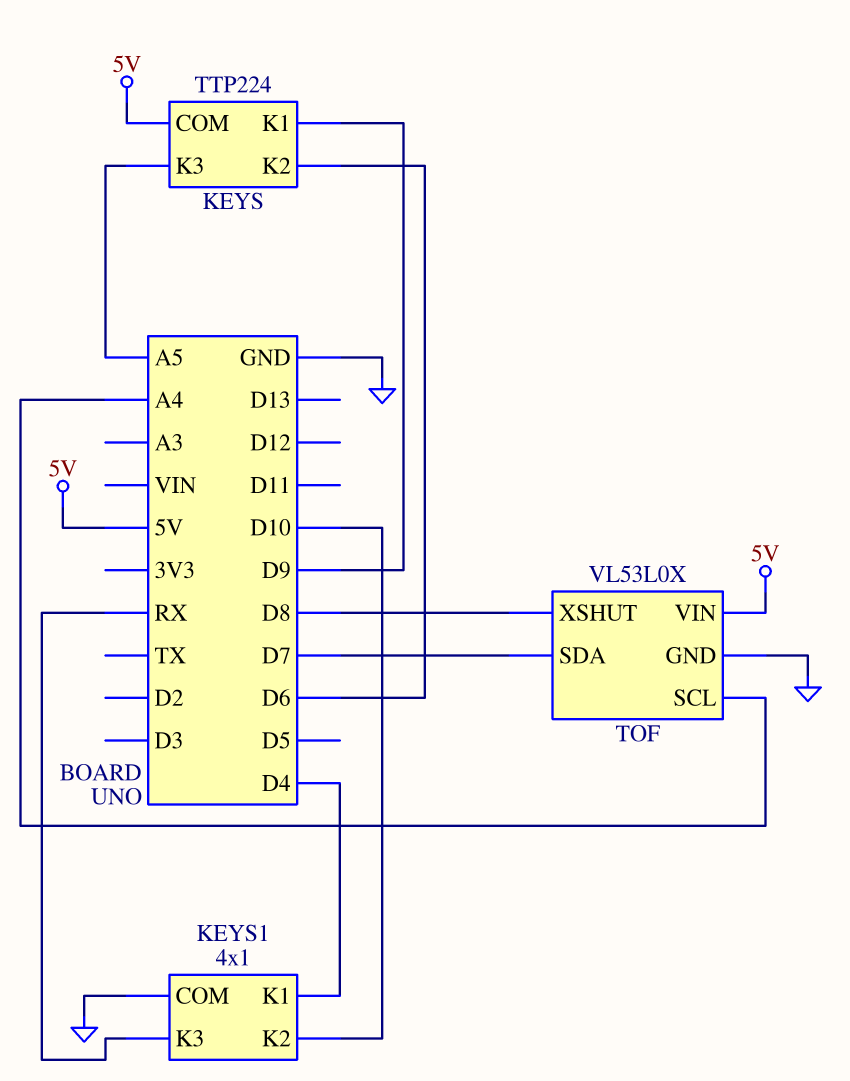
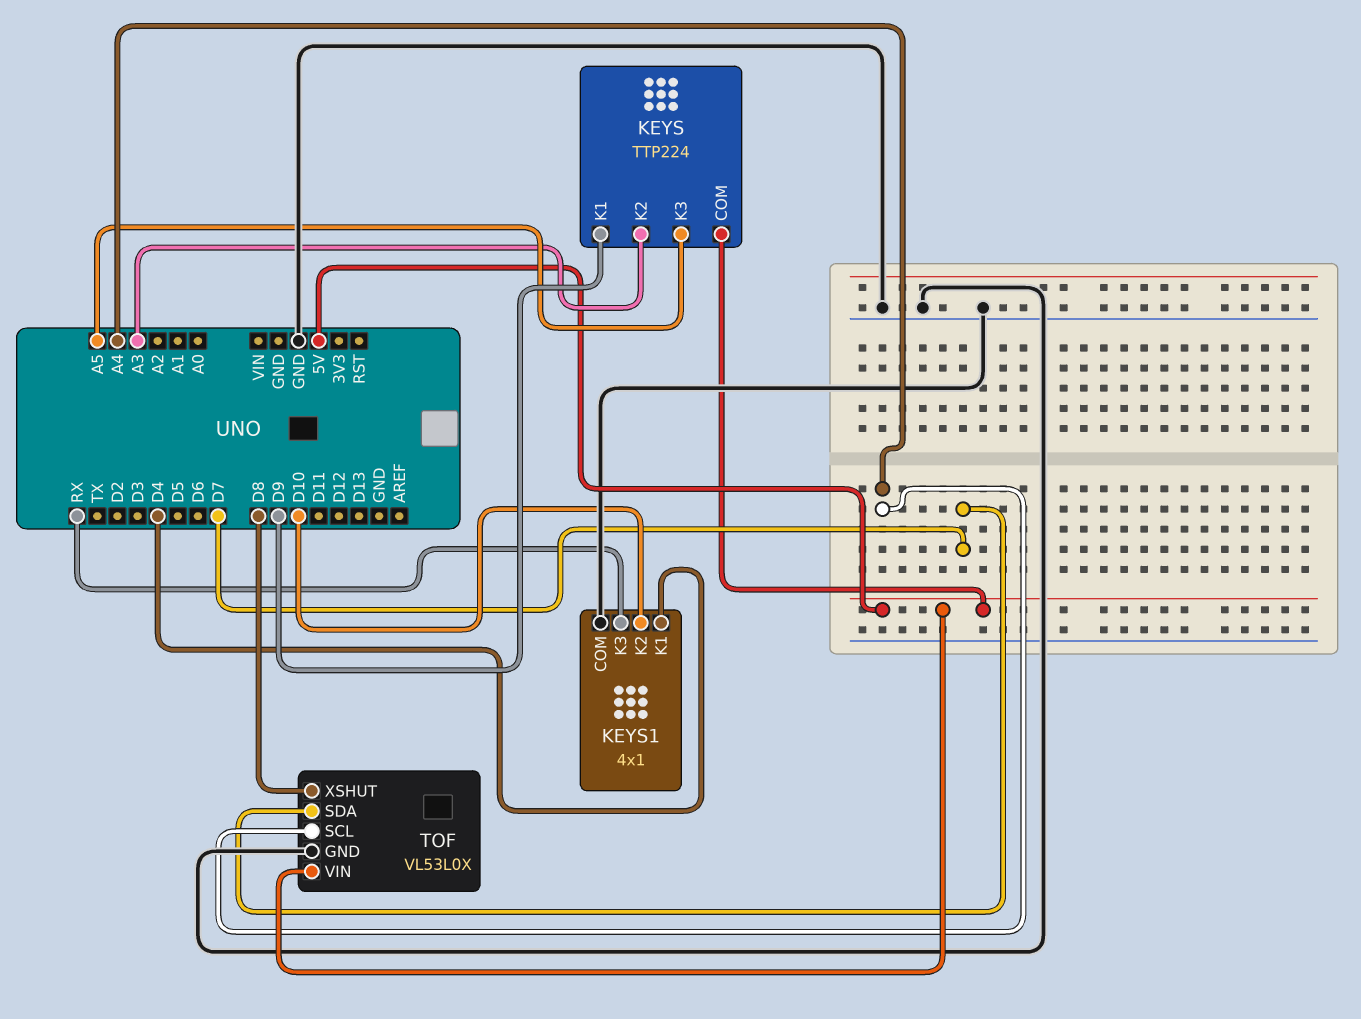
KEYS pin K2: D6 -> A3

